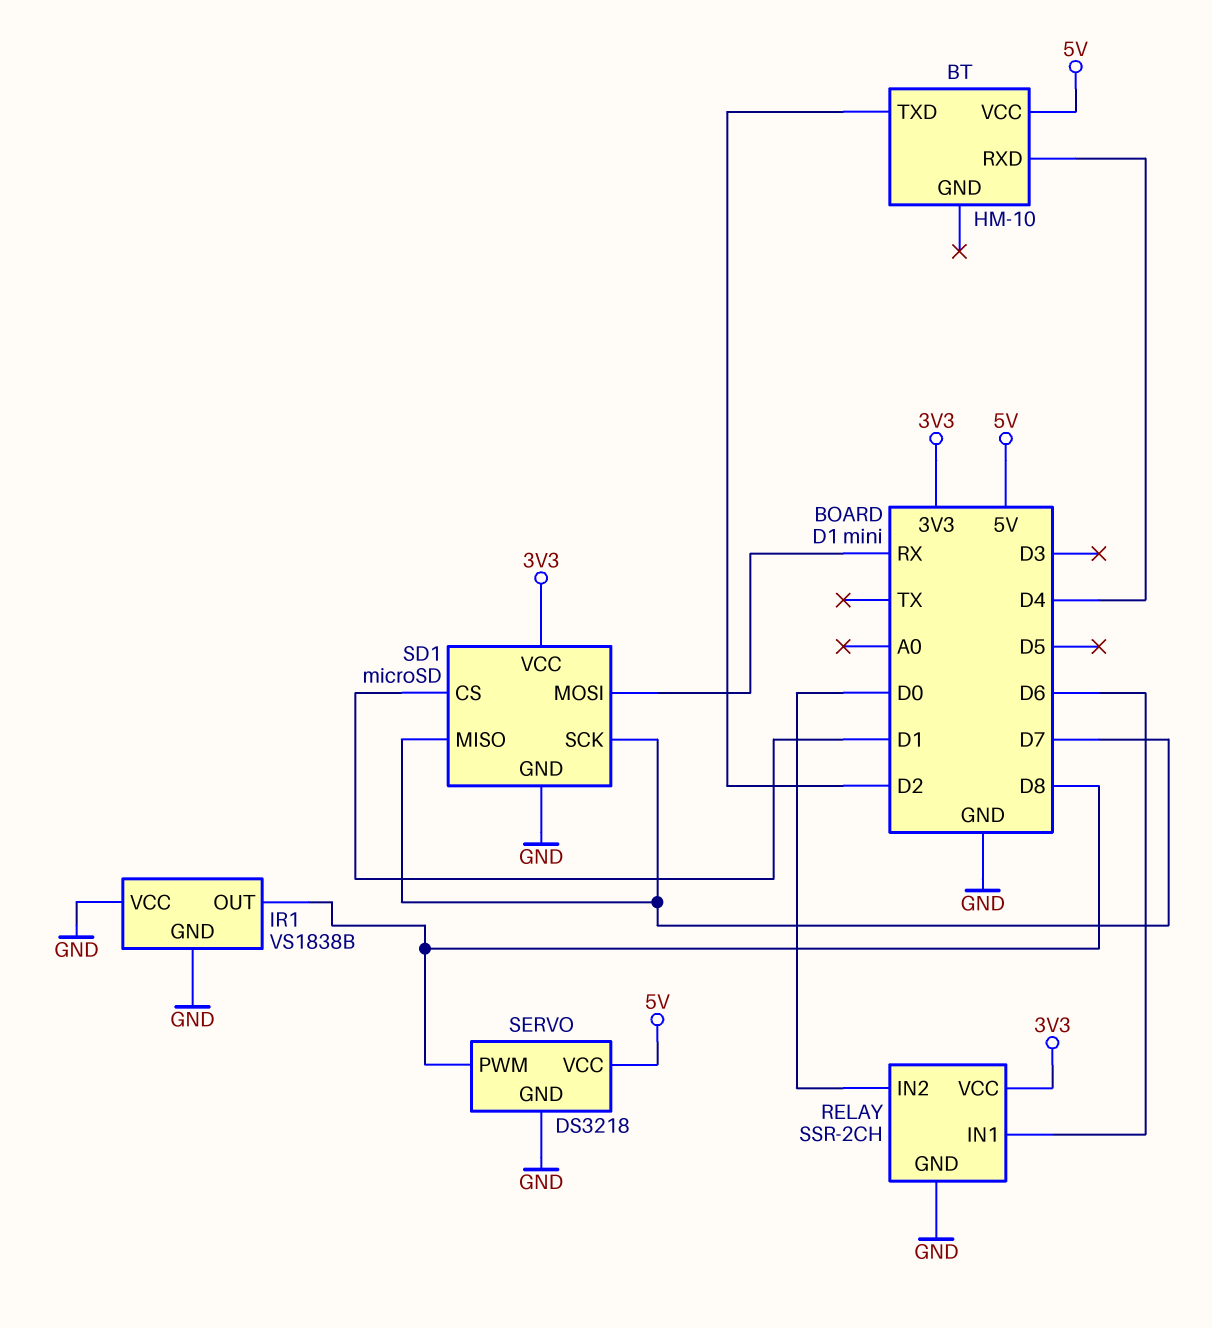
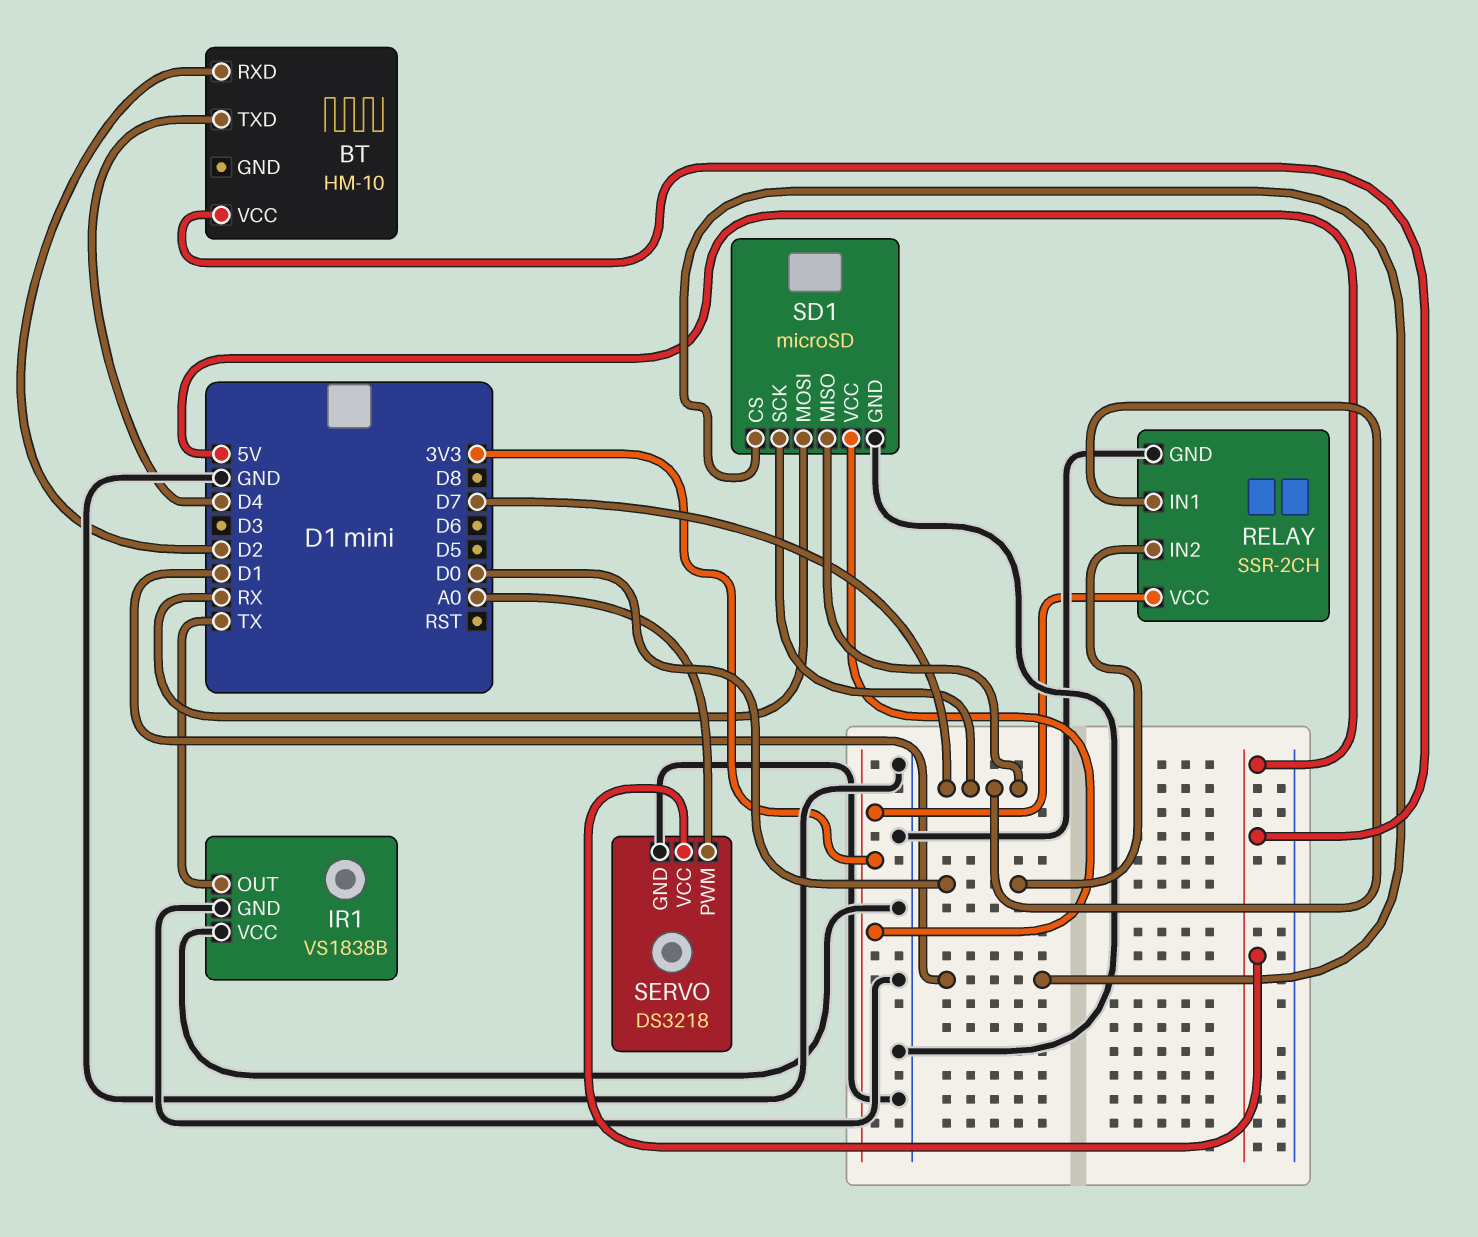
BT pin RXD: D4 -> D2
BT pin TXD: D2 -> D4
IR1 pin OUT: D8 -> TX
RELAY pin IN1: D6 -> D7
SERVO pin PWM: D8 -> A0

